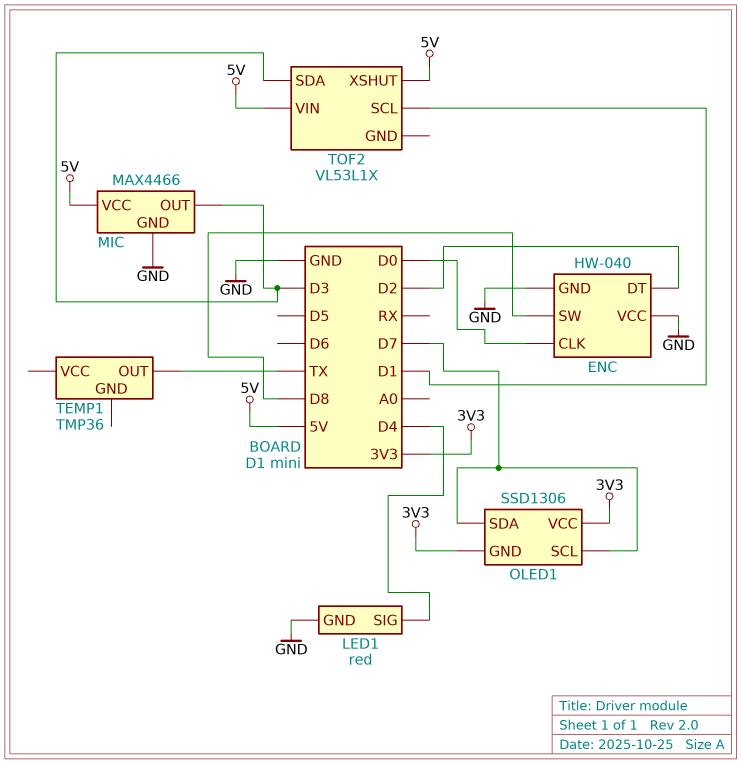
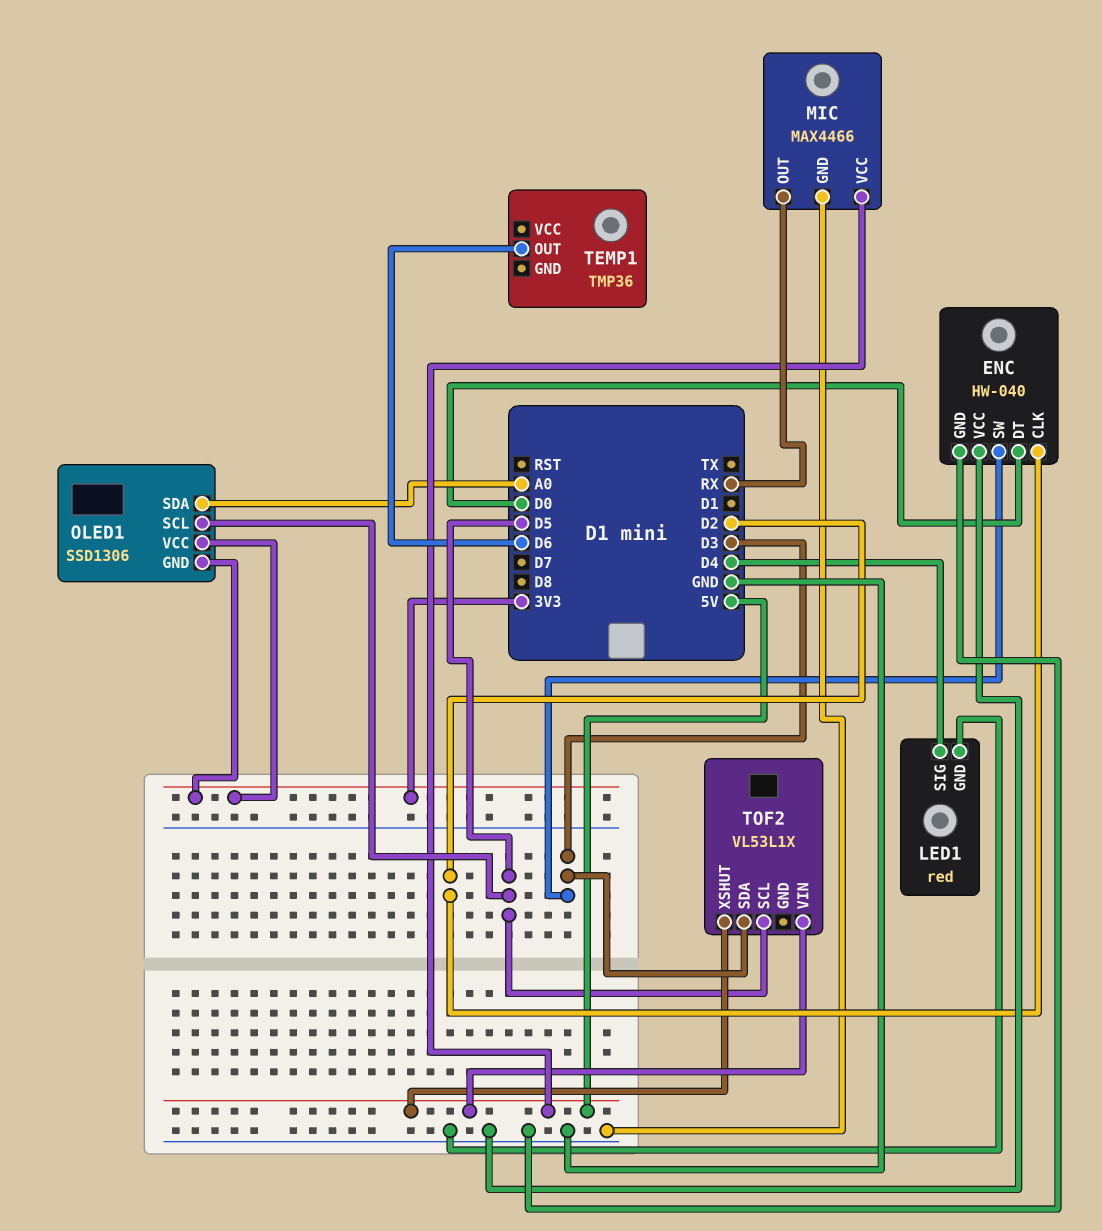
ENC pin CLK: D0 -> D2
ENC pin DT: D2 -> D0
ENC pin SW: D8 -> D3
MIC pin OUT: D3 -> RX
OLED1 pin SCL: D7 -> D5
OLED1 pin SDA: D7 -> A0
TEMP1 pin OUT: TX -> D6
TOF2 pin SCL: D1 -> D5

